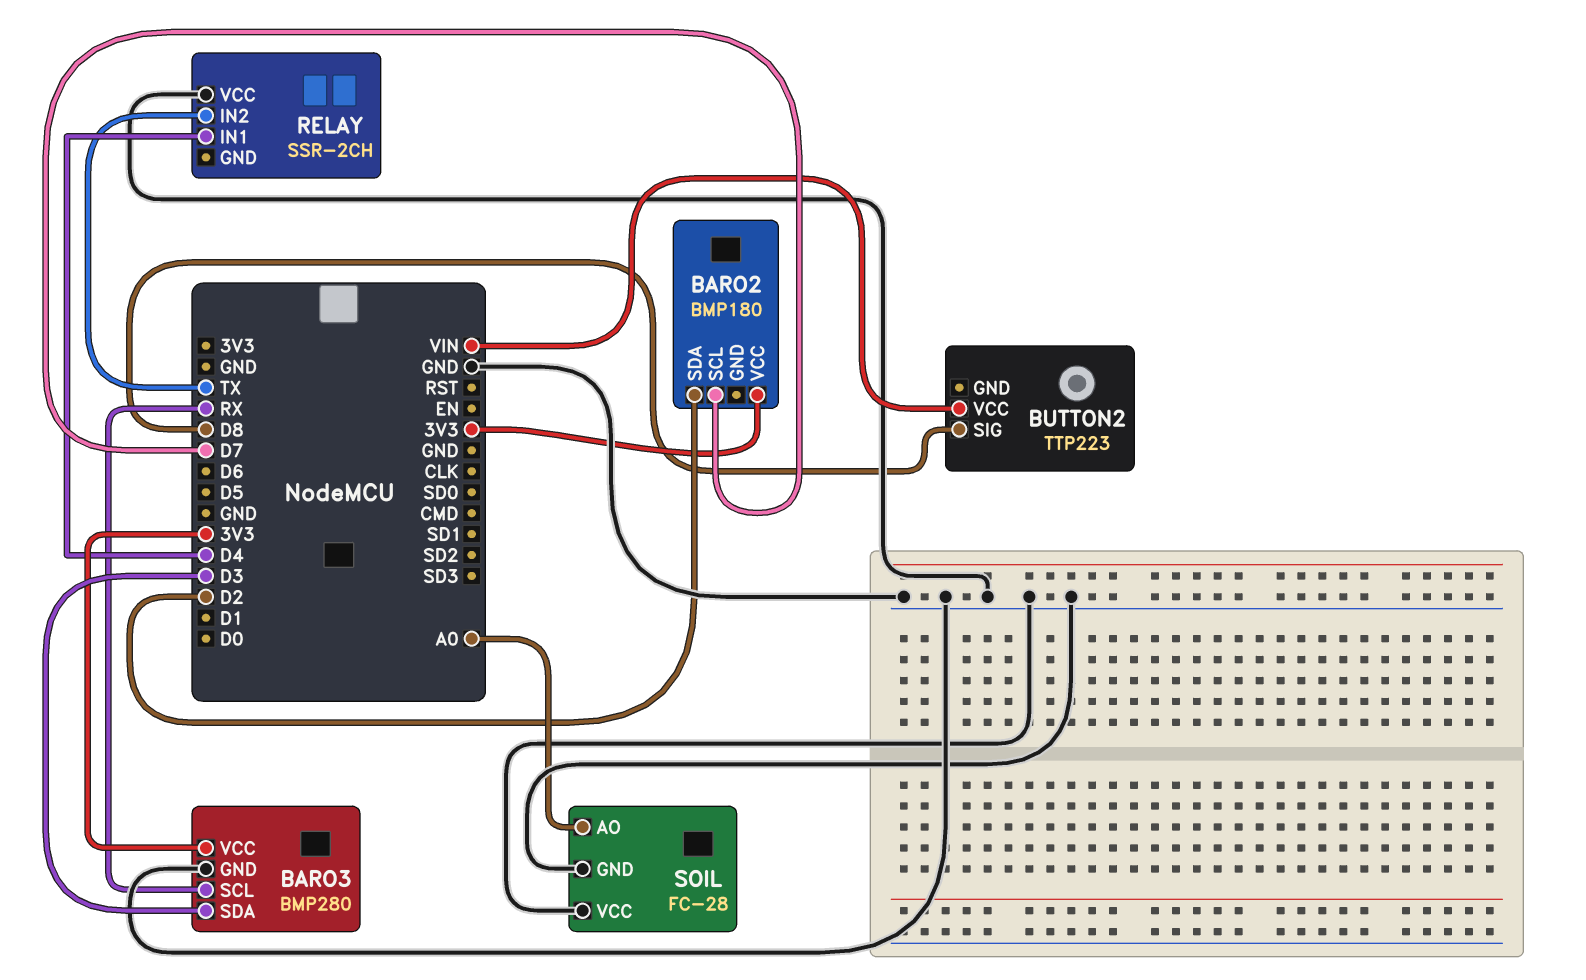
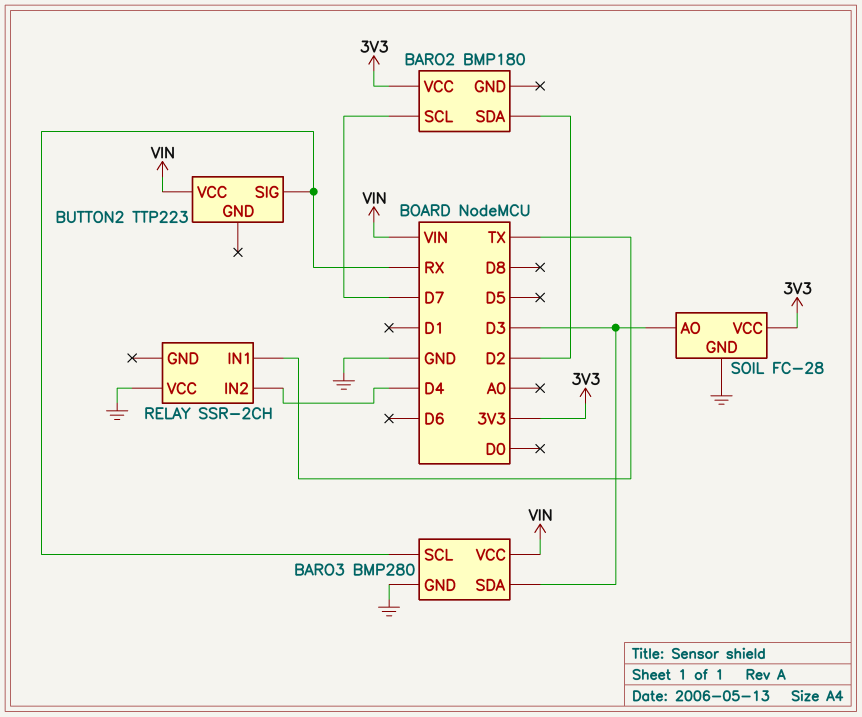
BARO3 pin VCC: 3V3 -> VIN
BUTTON2 pin SIG: D8 -> RX
RELAY pin IN1: D4 -> TX
RELAY pin IN2: TX -> D4
SOIL pin AO: A0 -> D3
SOIL pin VCC: GND -> 3V3

